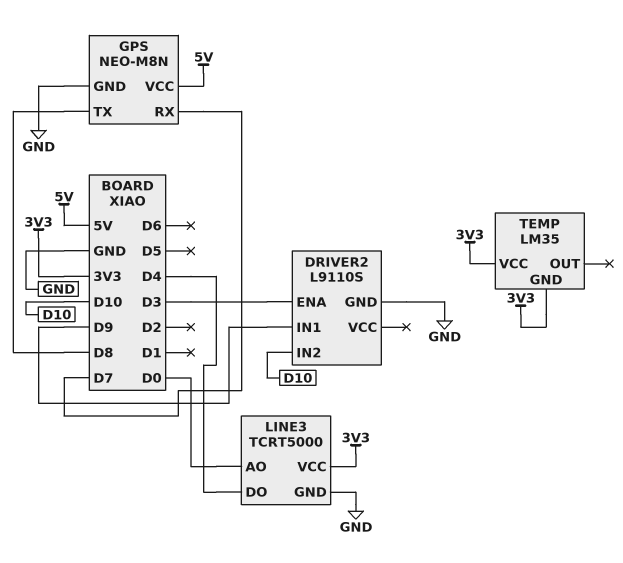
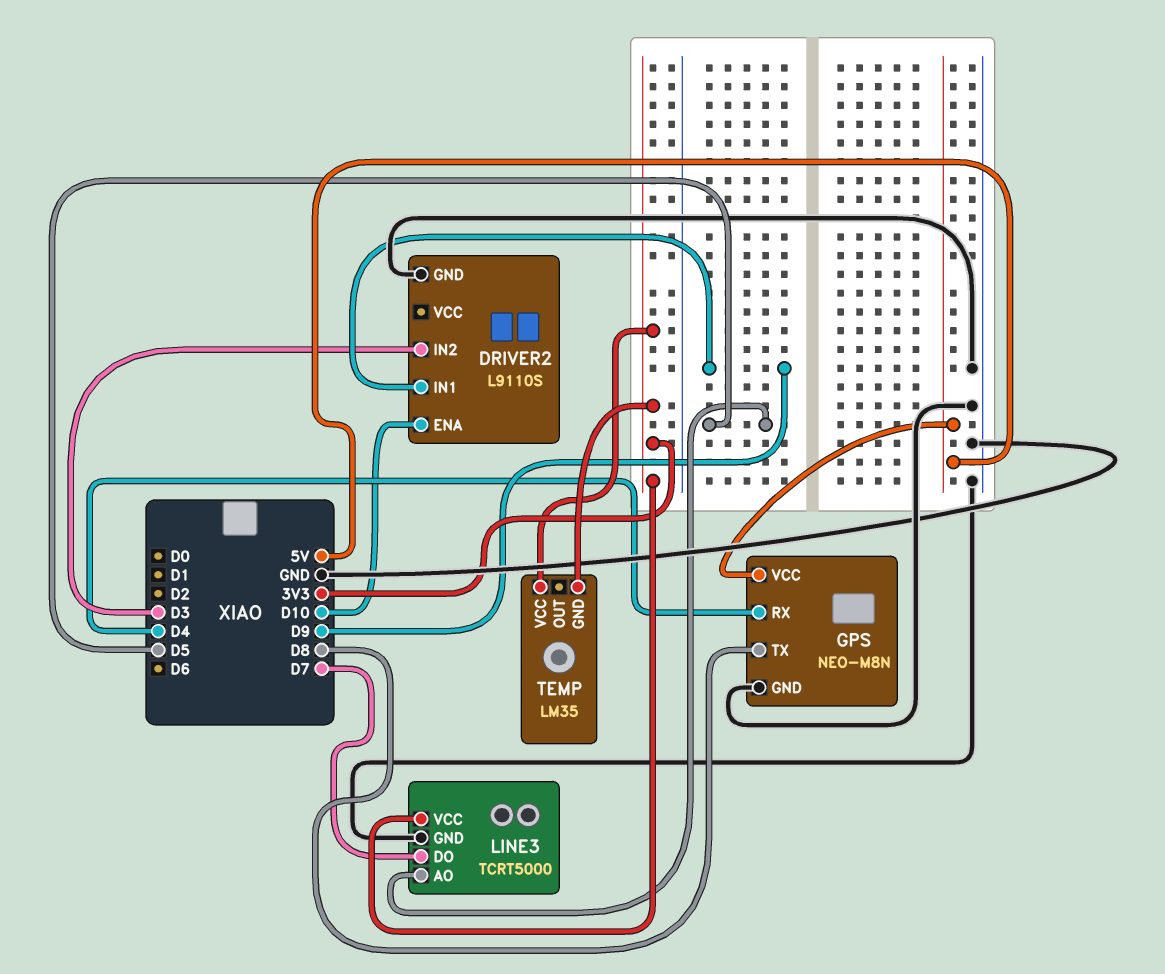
DRIVER2 pin ENA: D3 -> D10
DRIVER2 pin IN2: D10 -> D3
GPS pin RX: D7 -> D4
LINE3 pin AO: D0 -> D5
LINE3 pin DO: D4 -> D7

